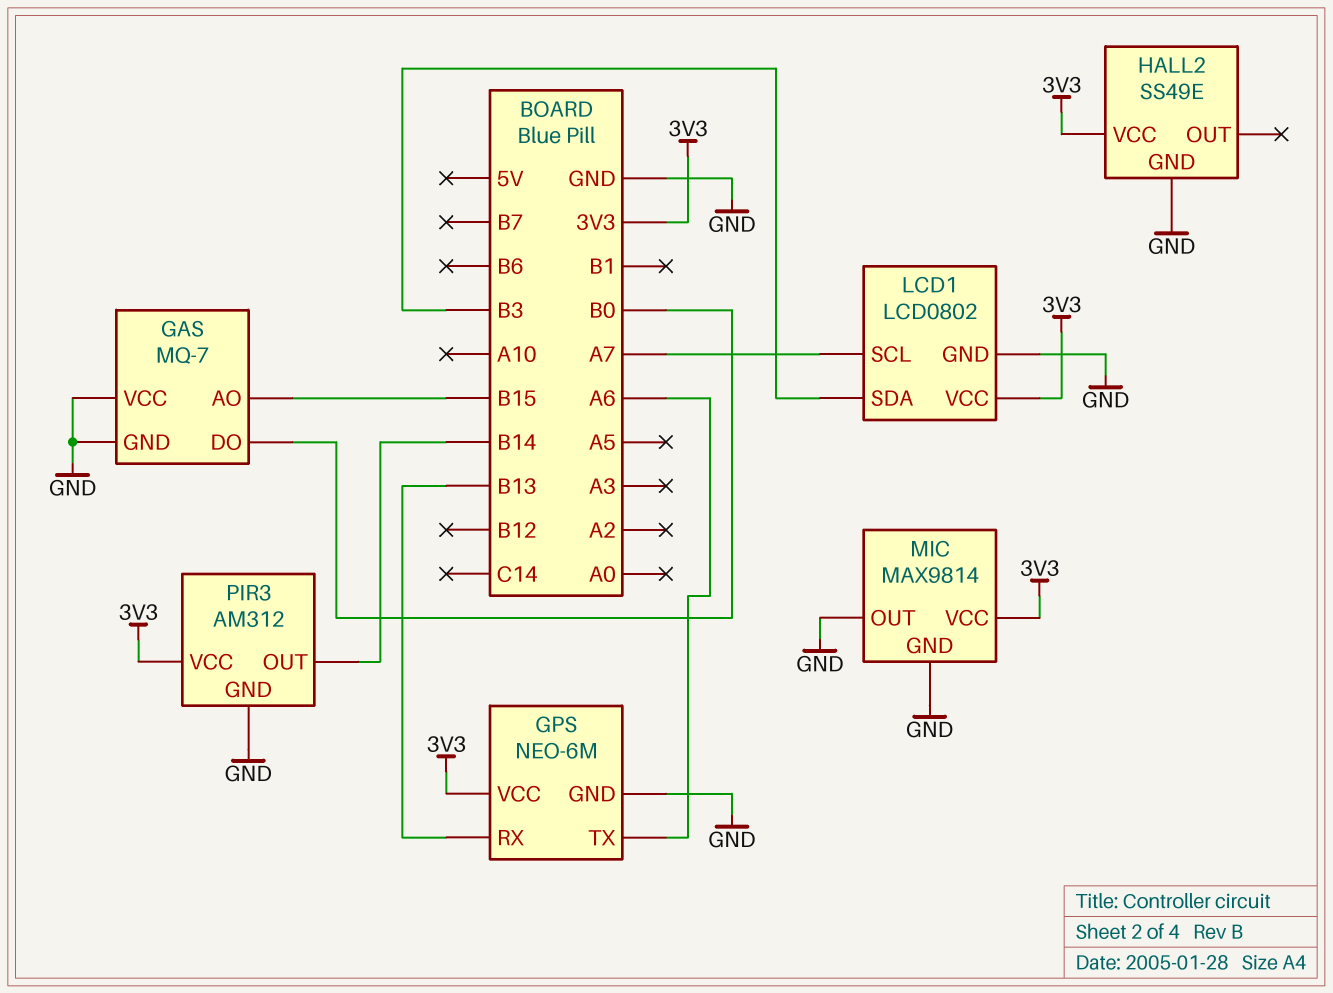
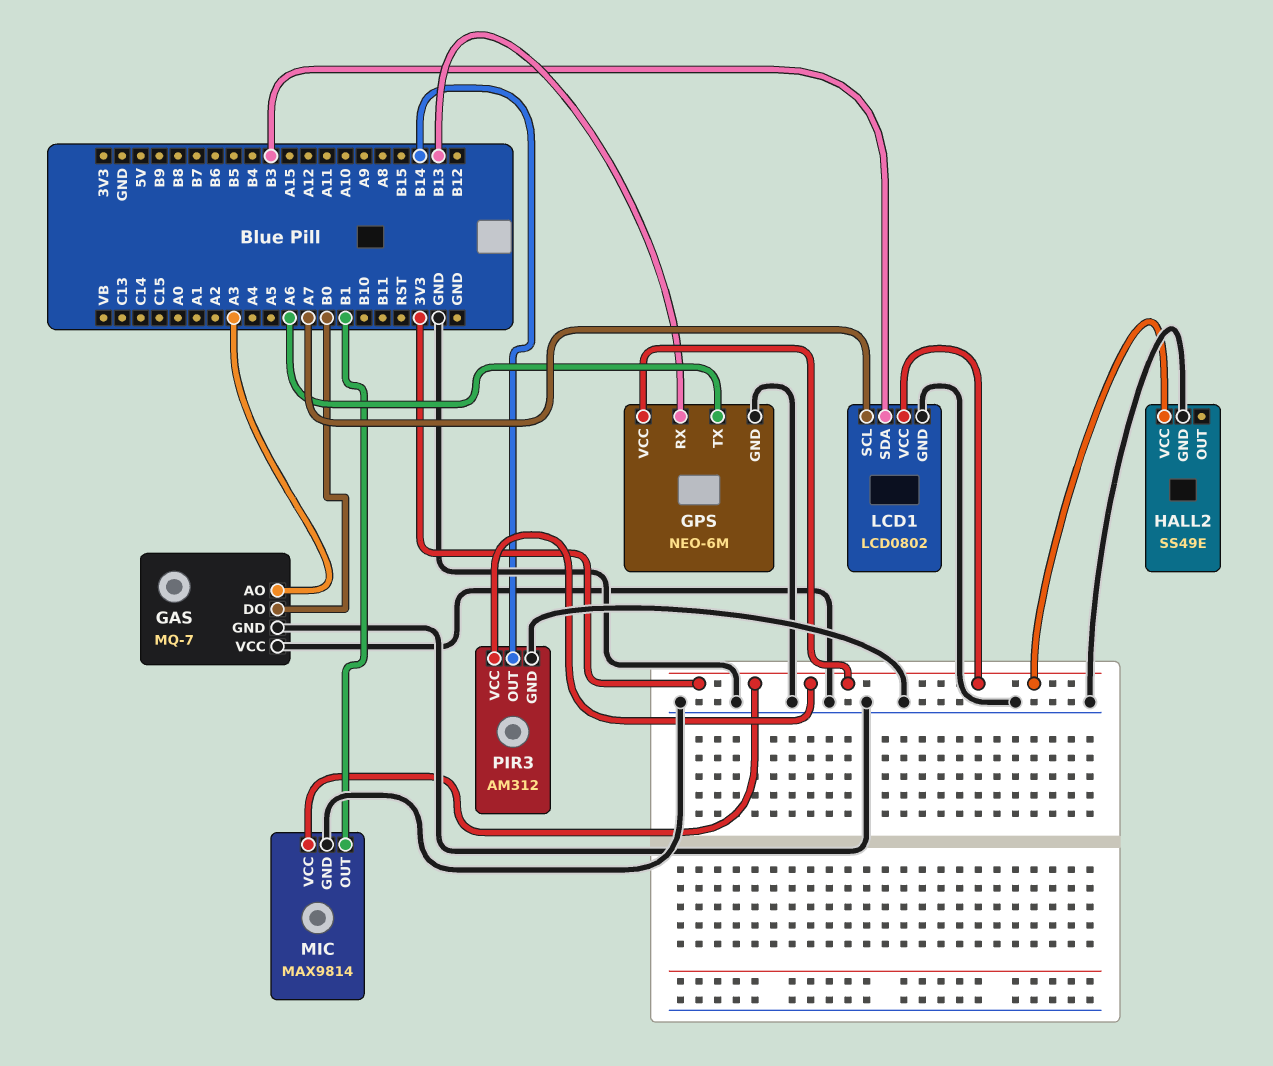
GAS pin AO: B15 -> A3
MIC pin OUT: GND -> B1

